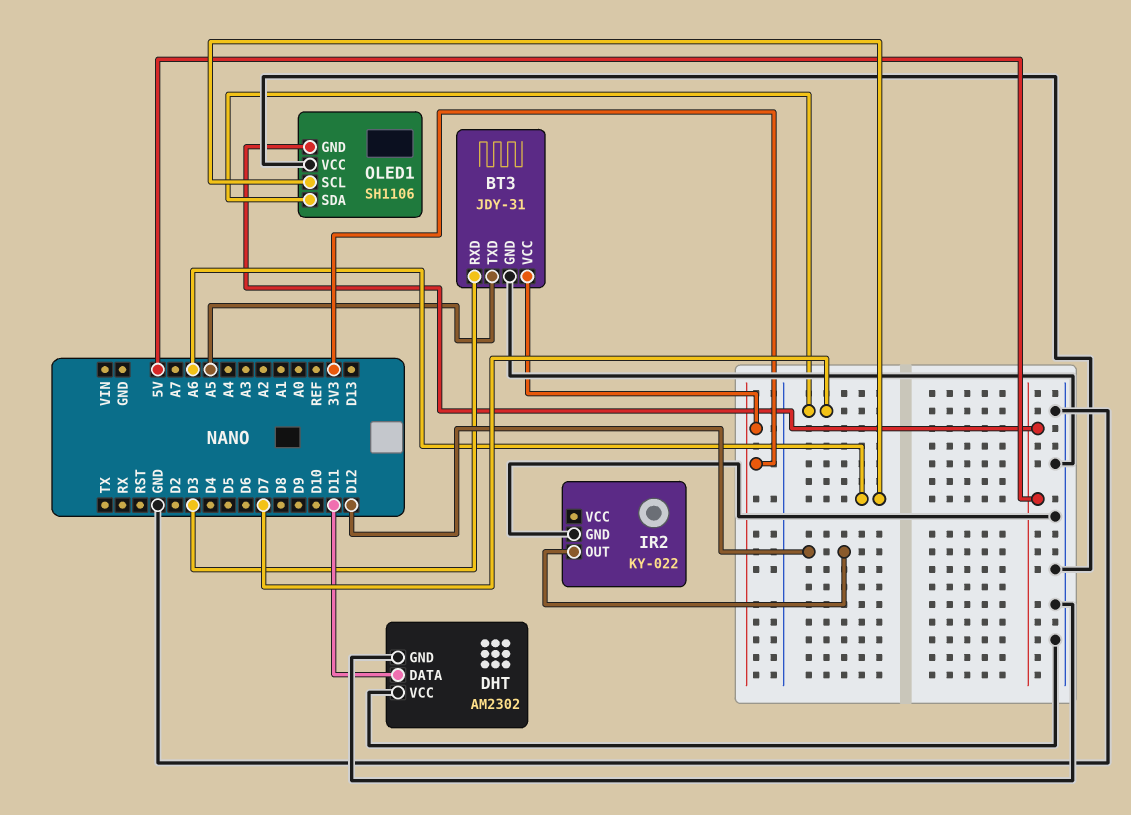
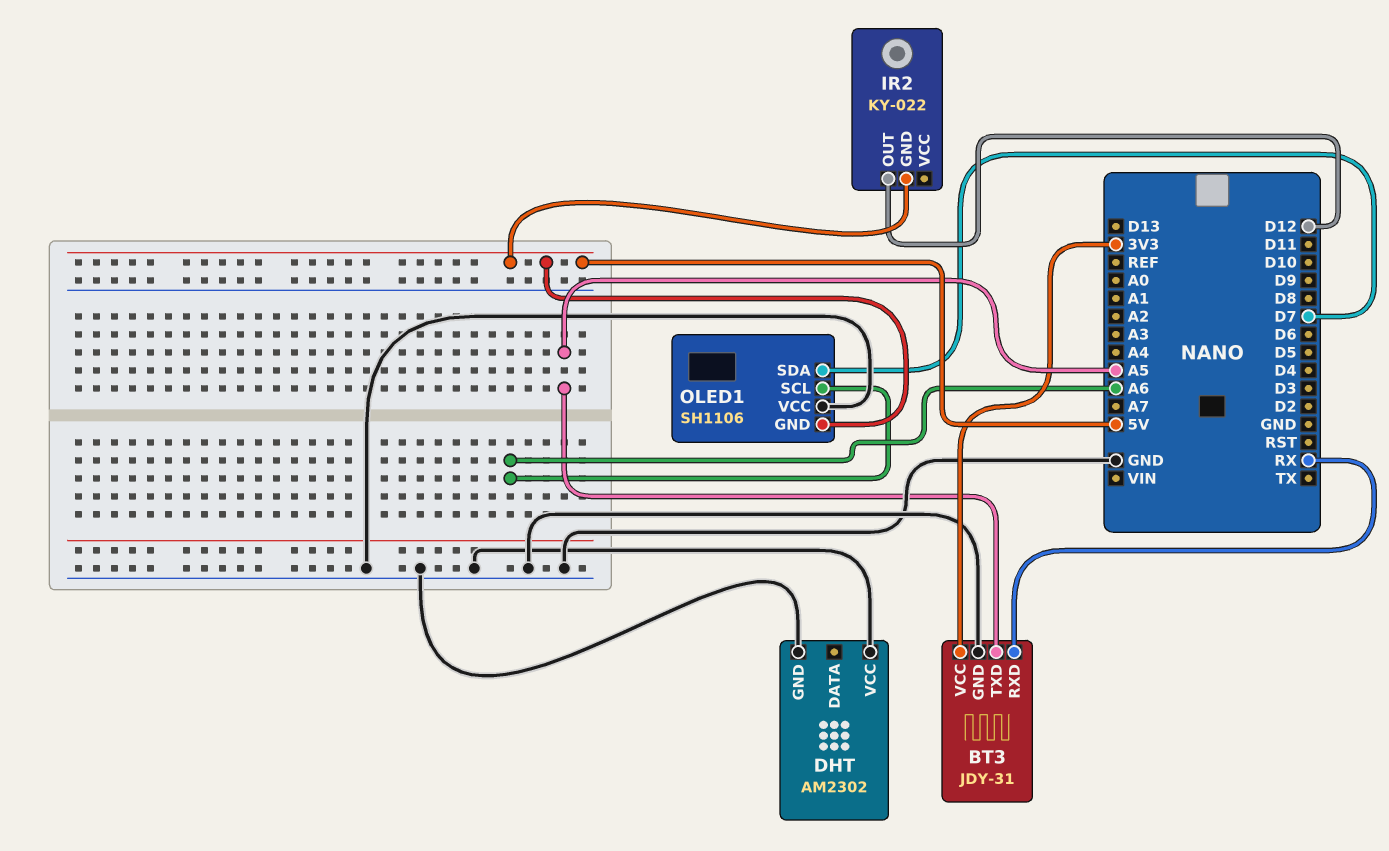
BT3 pin RXD: D3 -> RX
DHT pin DATA: D11 -> none
IR2 pin GND: GND -> 5V

